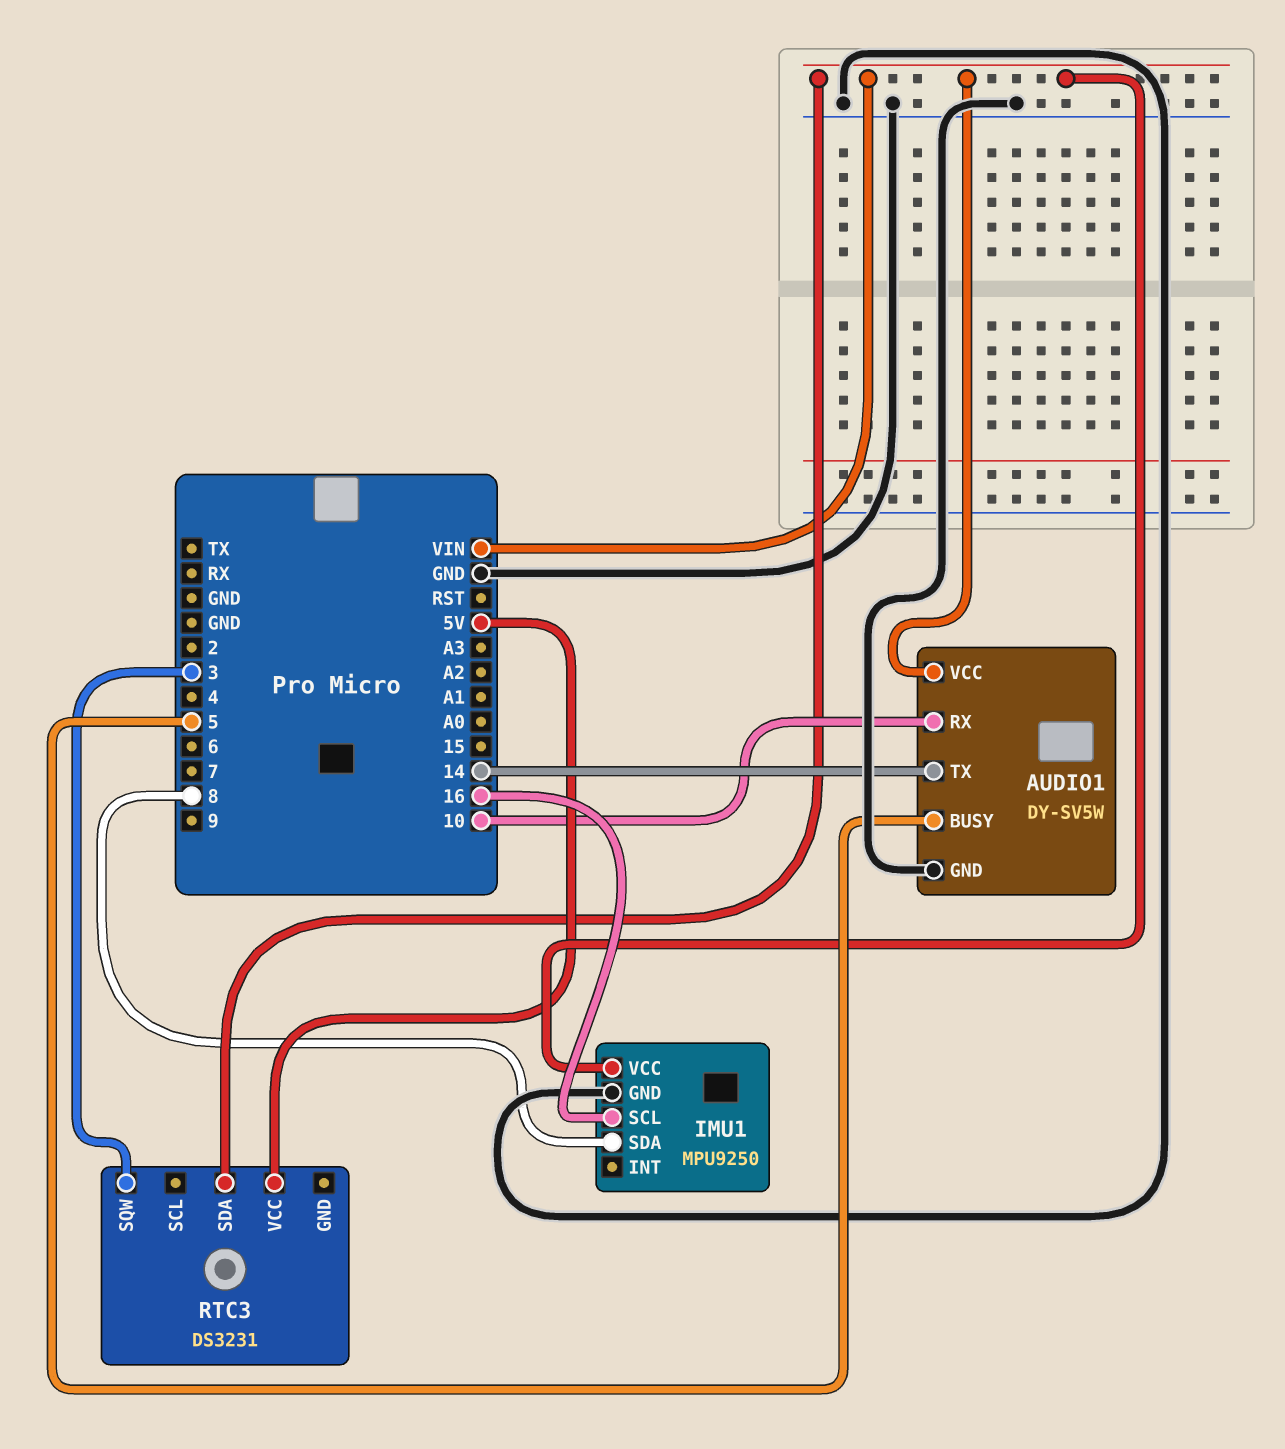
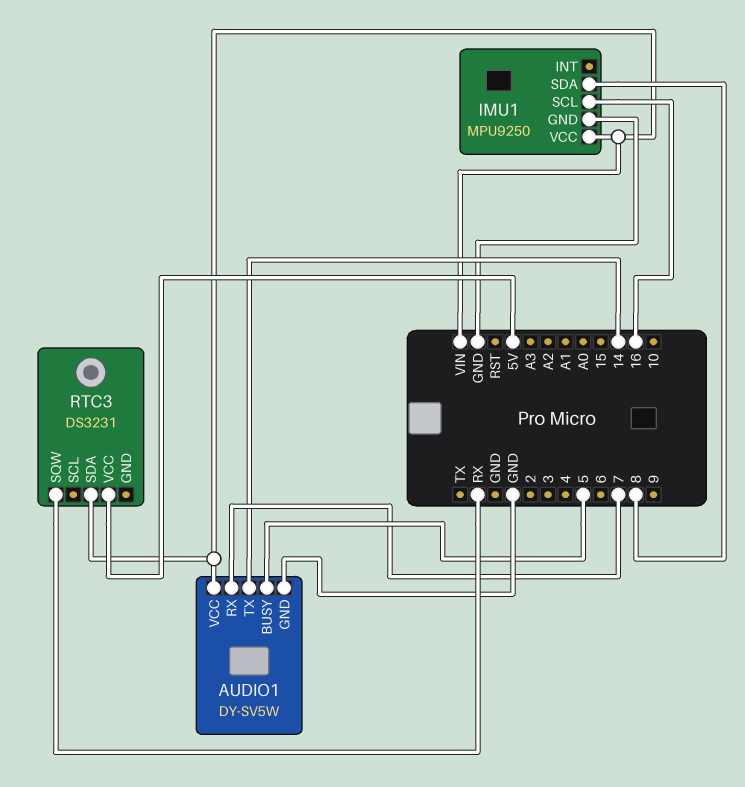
AUDIO1 pin RX: 10 -> 7
RTC3 pin SQW: 3 -> RX

